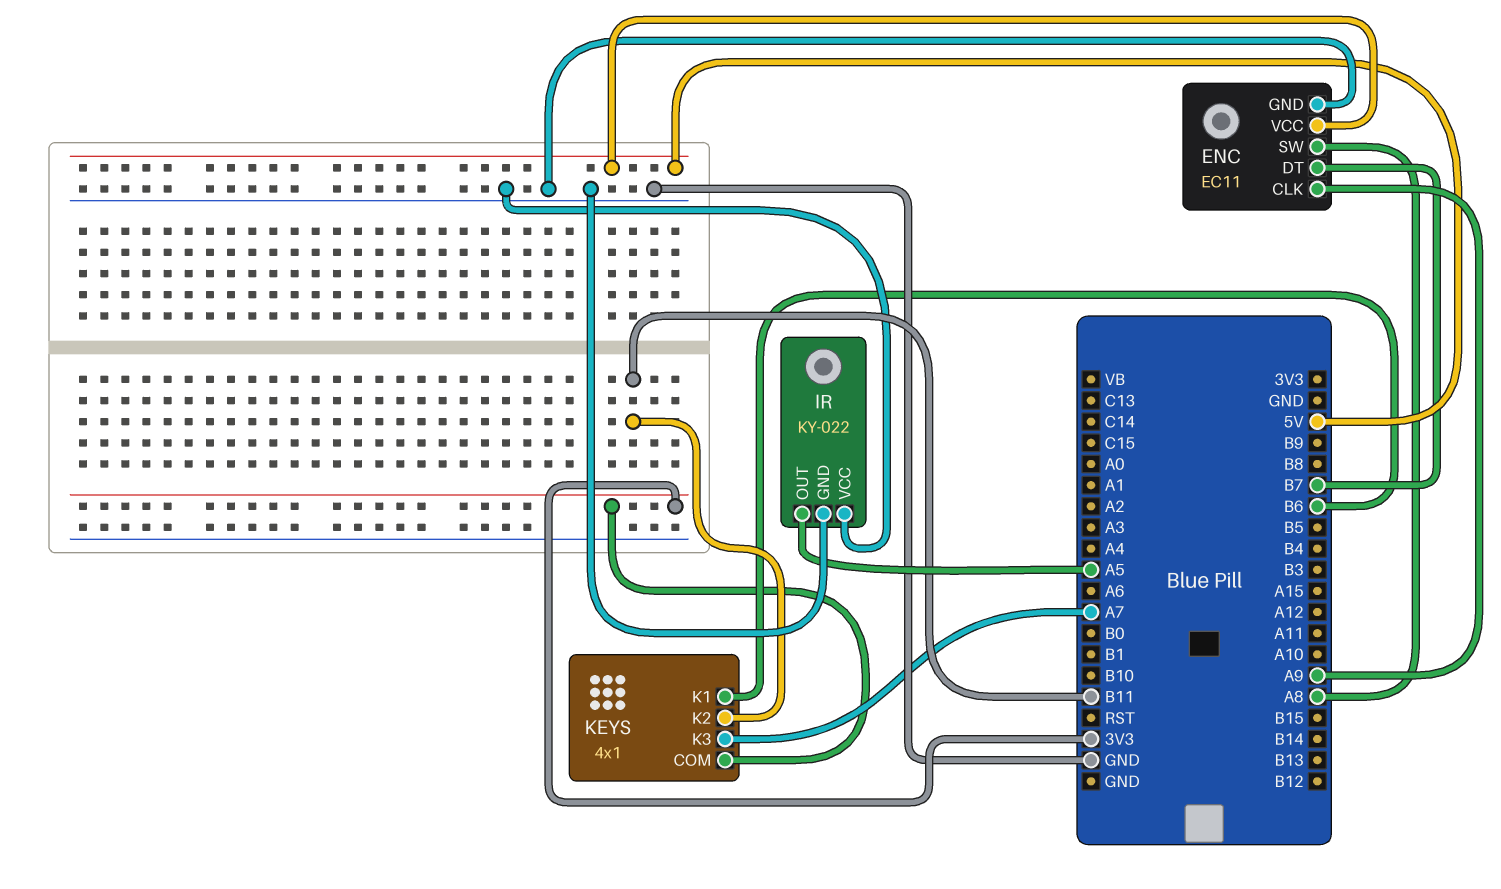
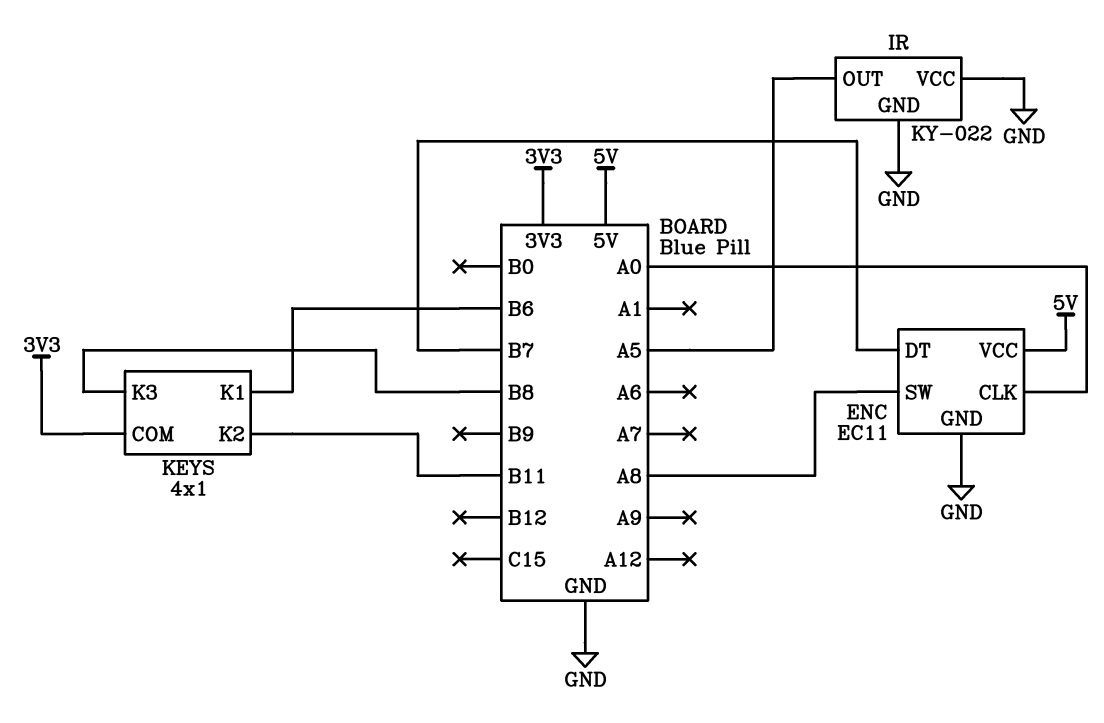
ENC pin CLK: A9 -> A0
KEYS pin K3: A7 -> B8

